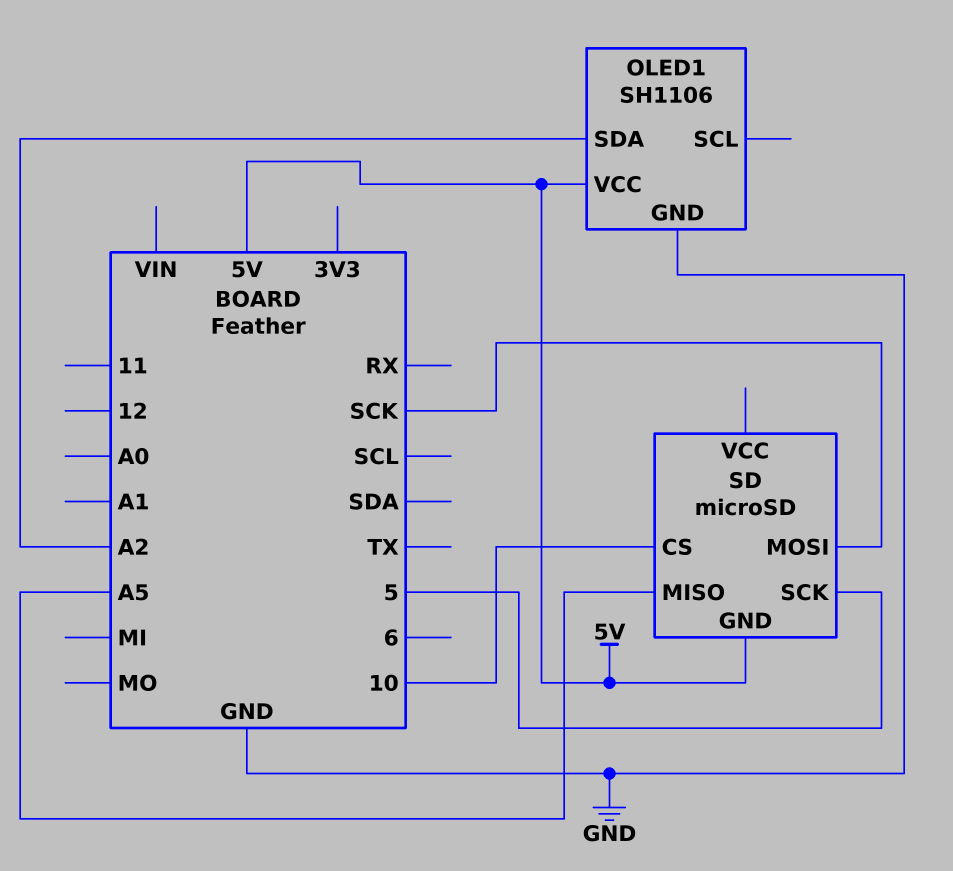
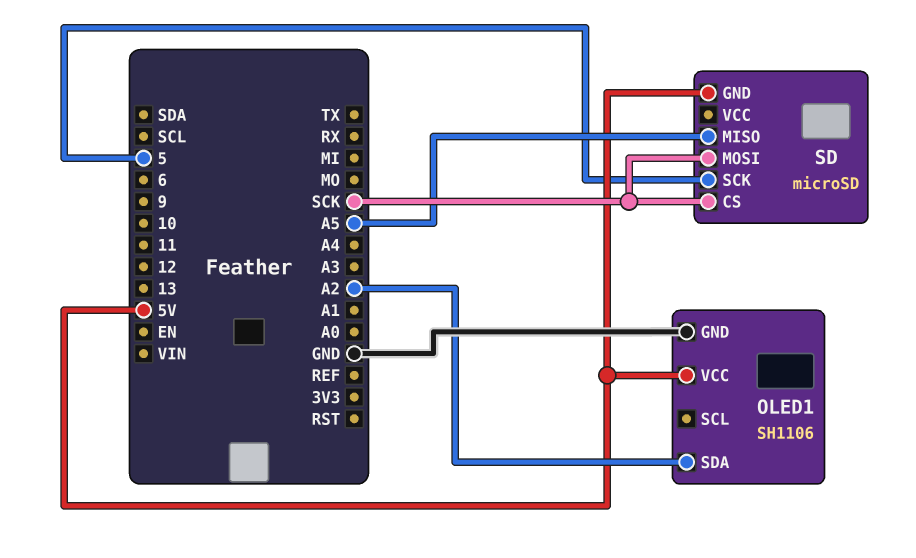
SD pin CS: 10 -> SCK

